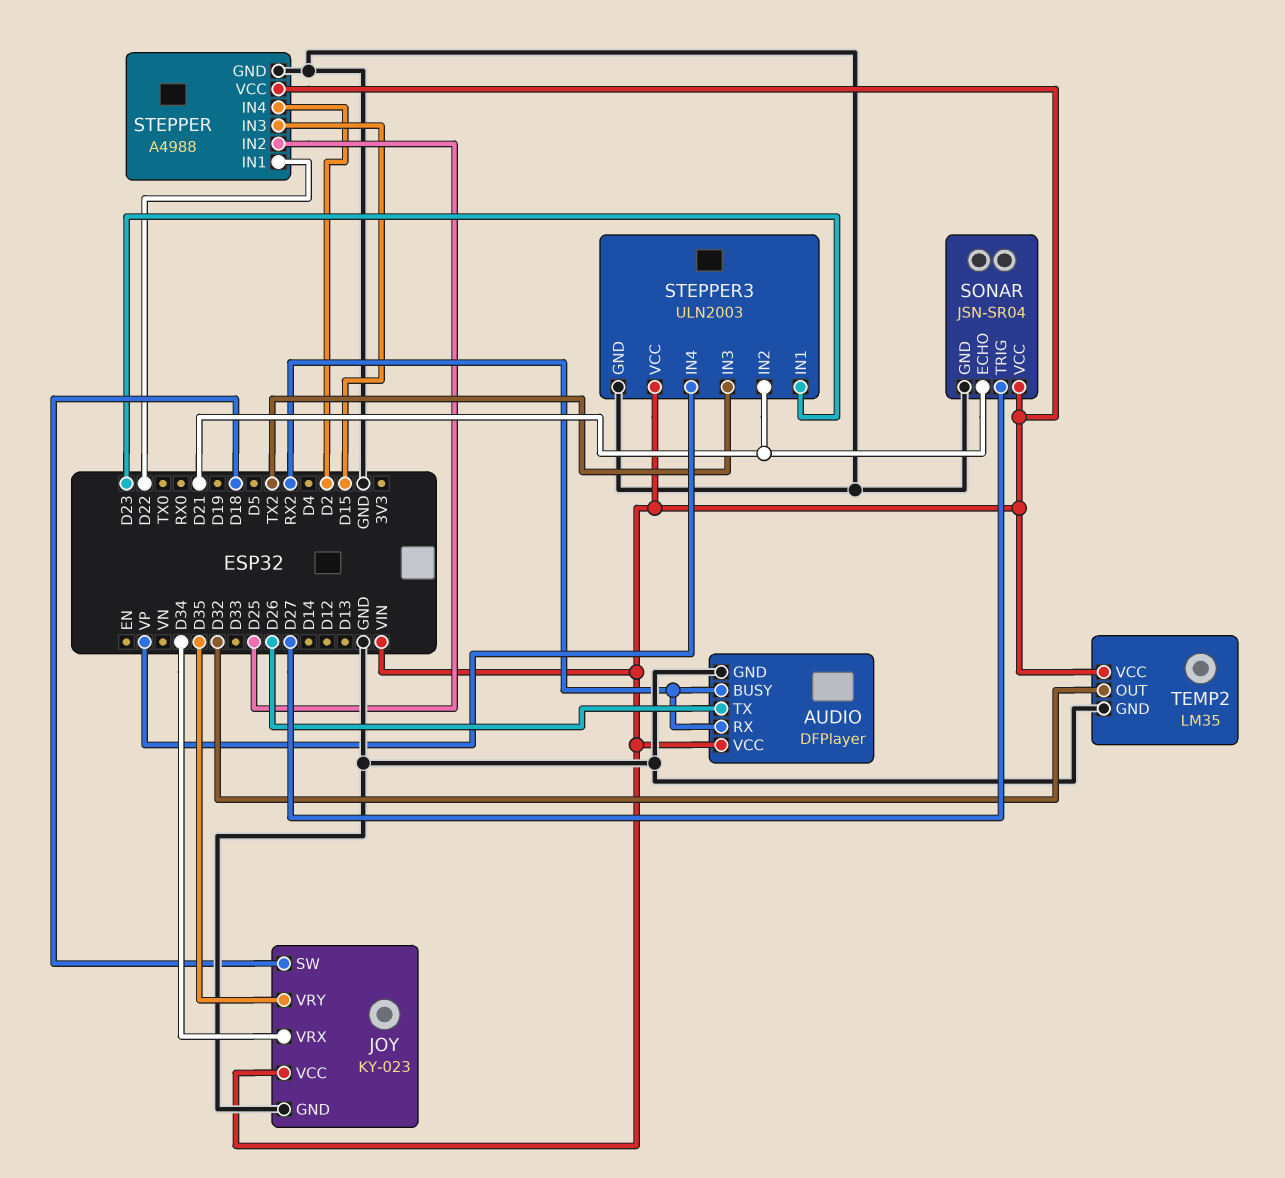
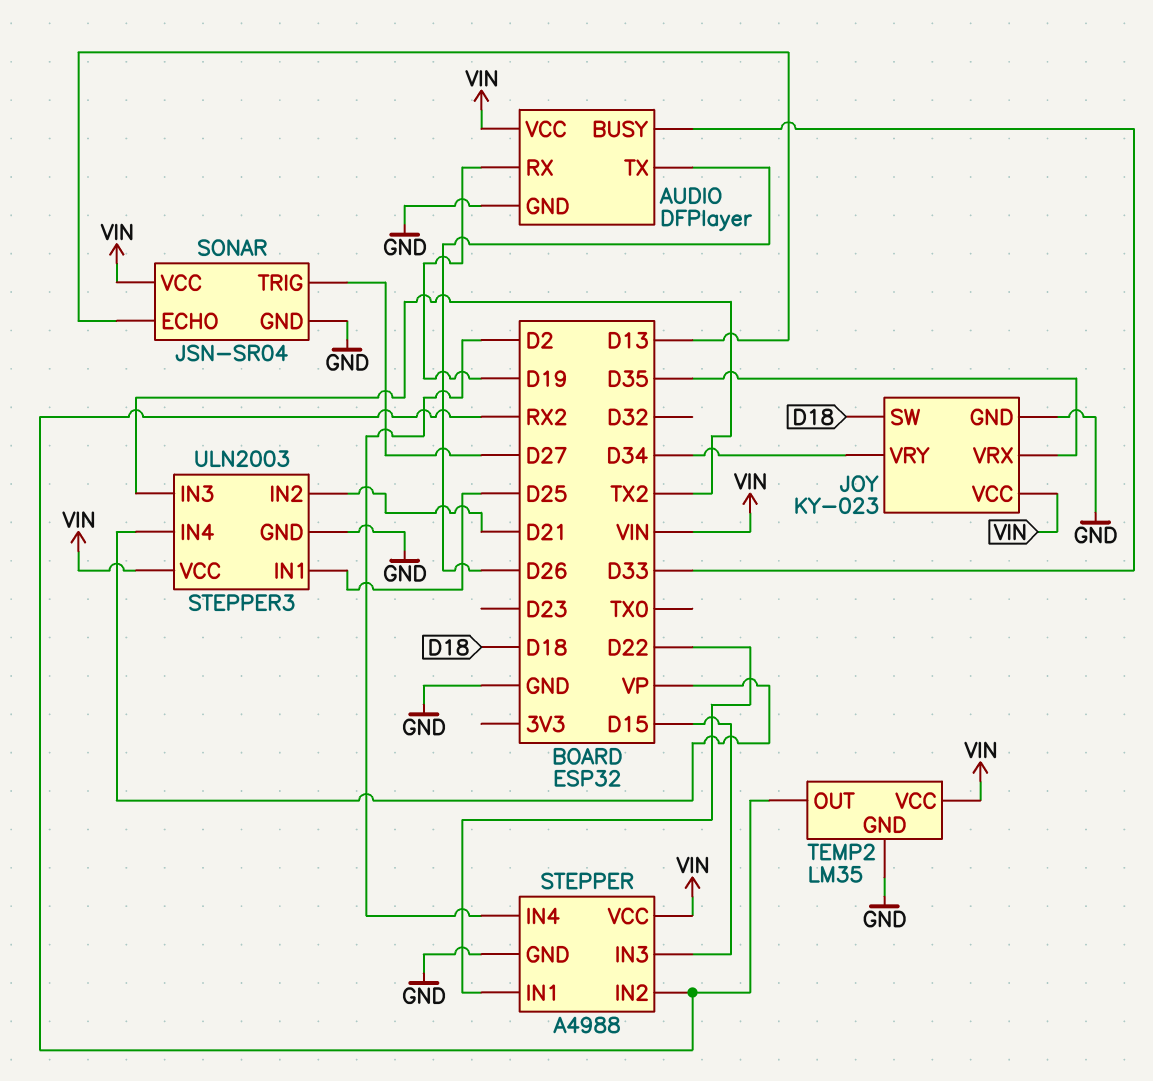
AUDIO pin BUSY: RX2 -> D33
AUDIO pin RX: RX2 -> D19
JOY pin VRX: D34 -> D35
JOY pin VRY: D35 -> D34
SONAR pin ECHO: D21 -> D13
STEPPER pin IN2: D25 -> RX2
STEPPER3 pin IN1: D23 -> D25
TEMP2 pin OUT: D32 -> RX2

